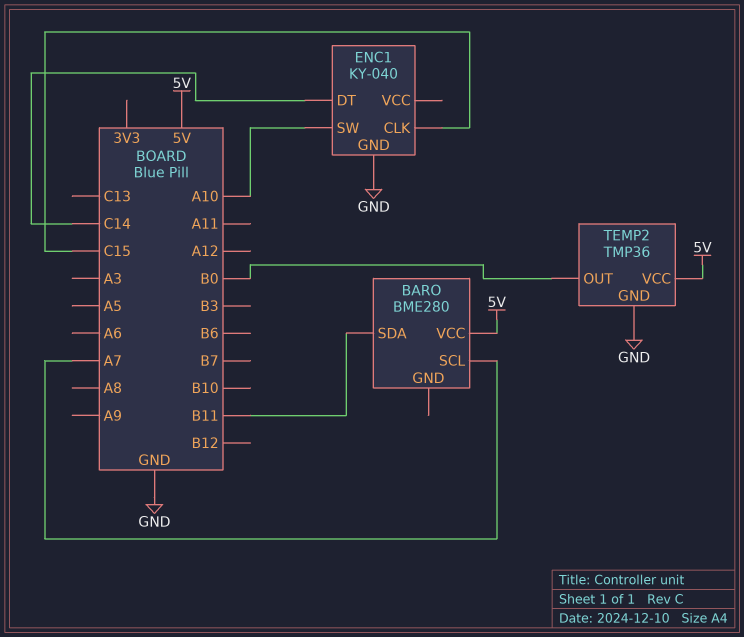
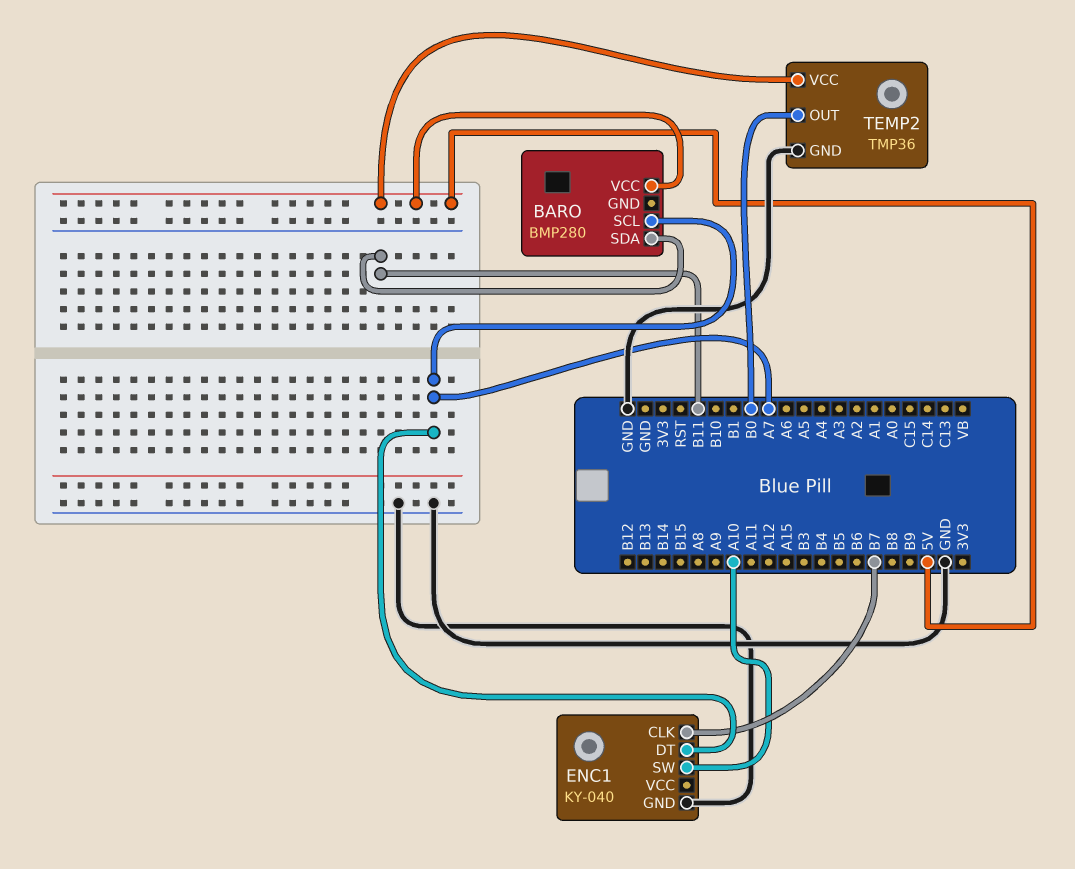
BARO: BME280 -> BMP280
ENC1 pin CLK: C15 -> B7
ENC1 pin DT: C14 -> A7

